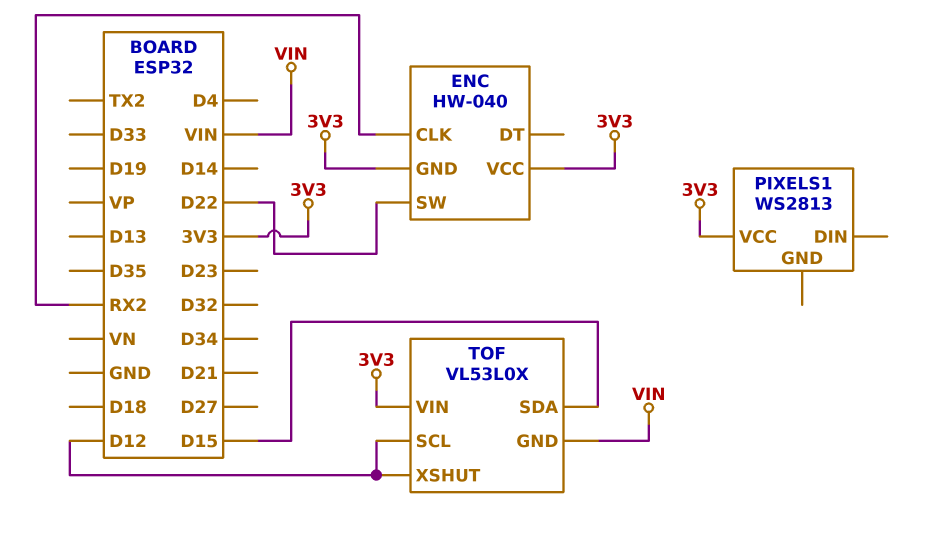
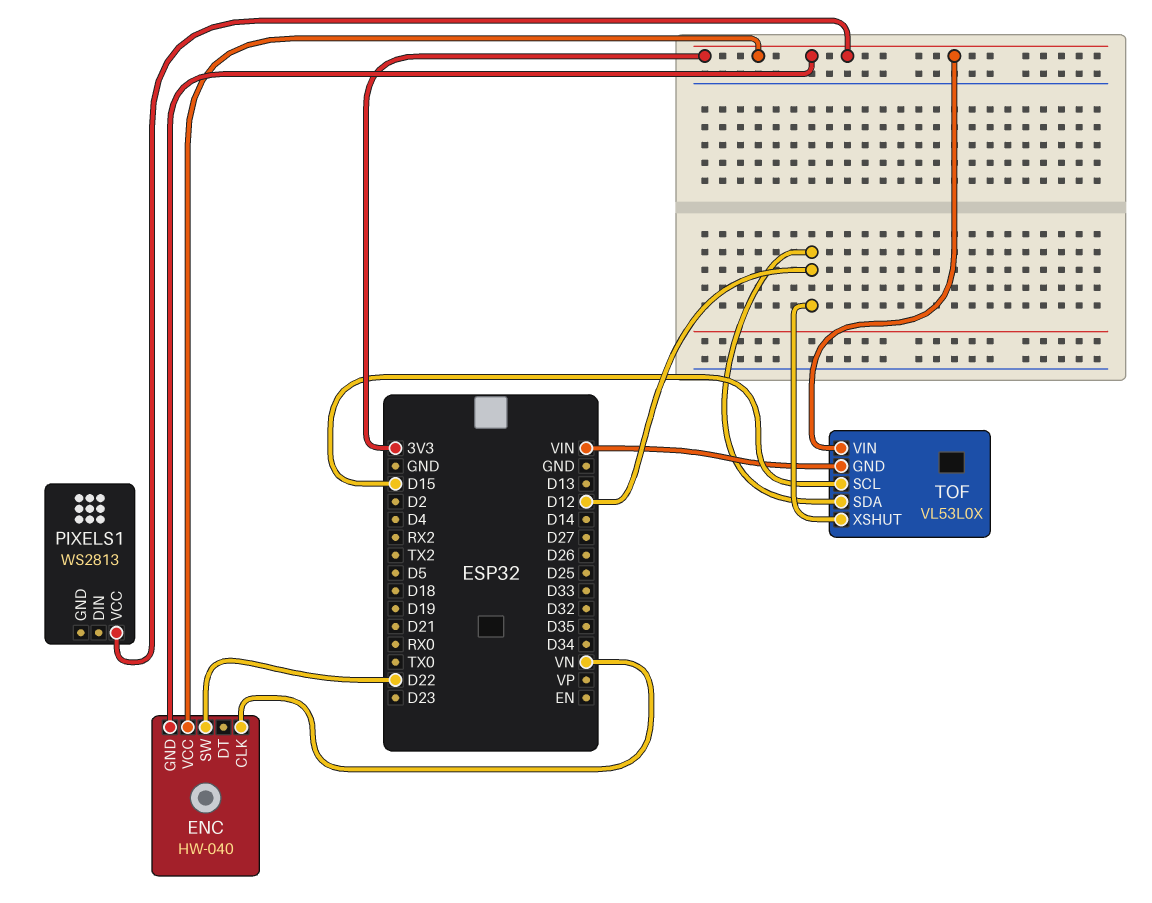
ENC pin CLK: RX2 -> VN
TOF pin SCL: D12 -> D15
TOF pin SDA: D15 -> D12

